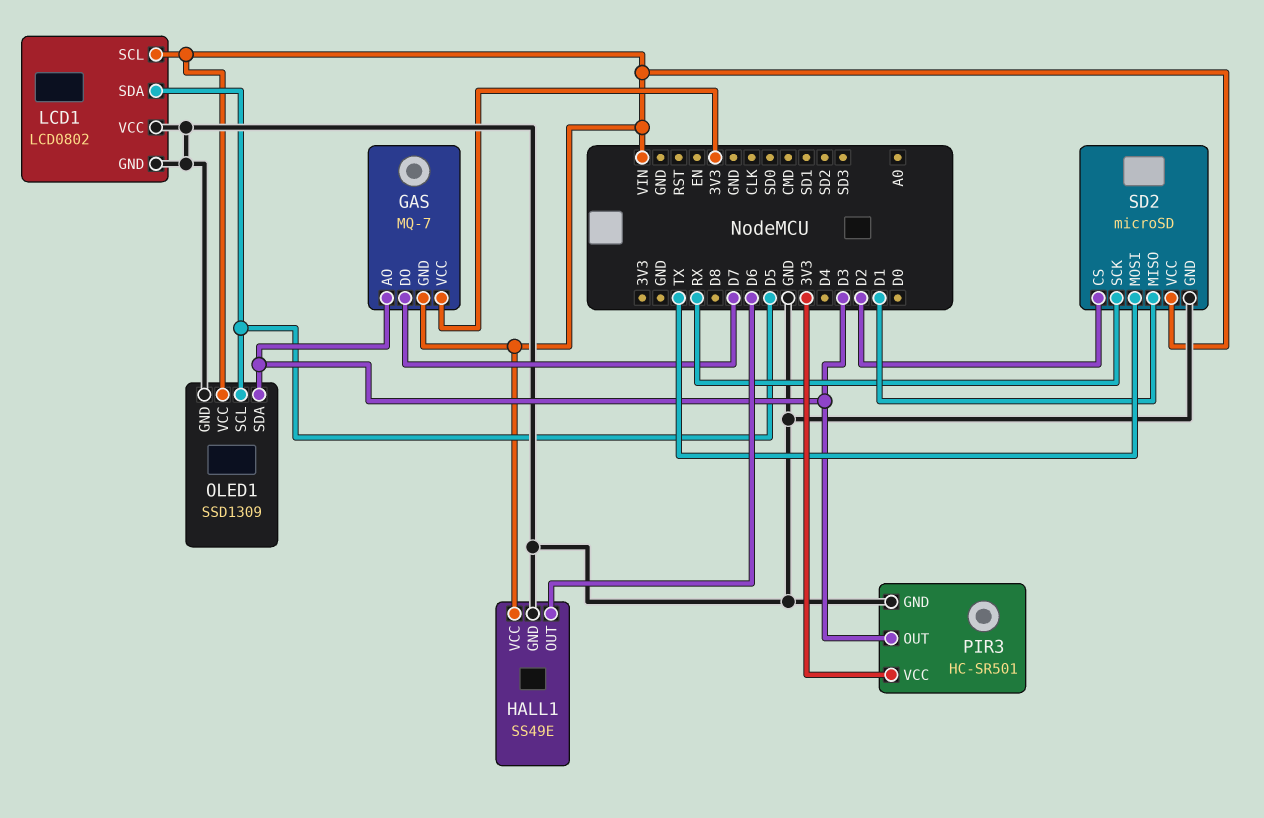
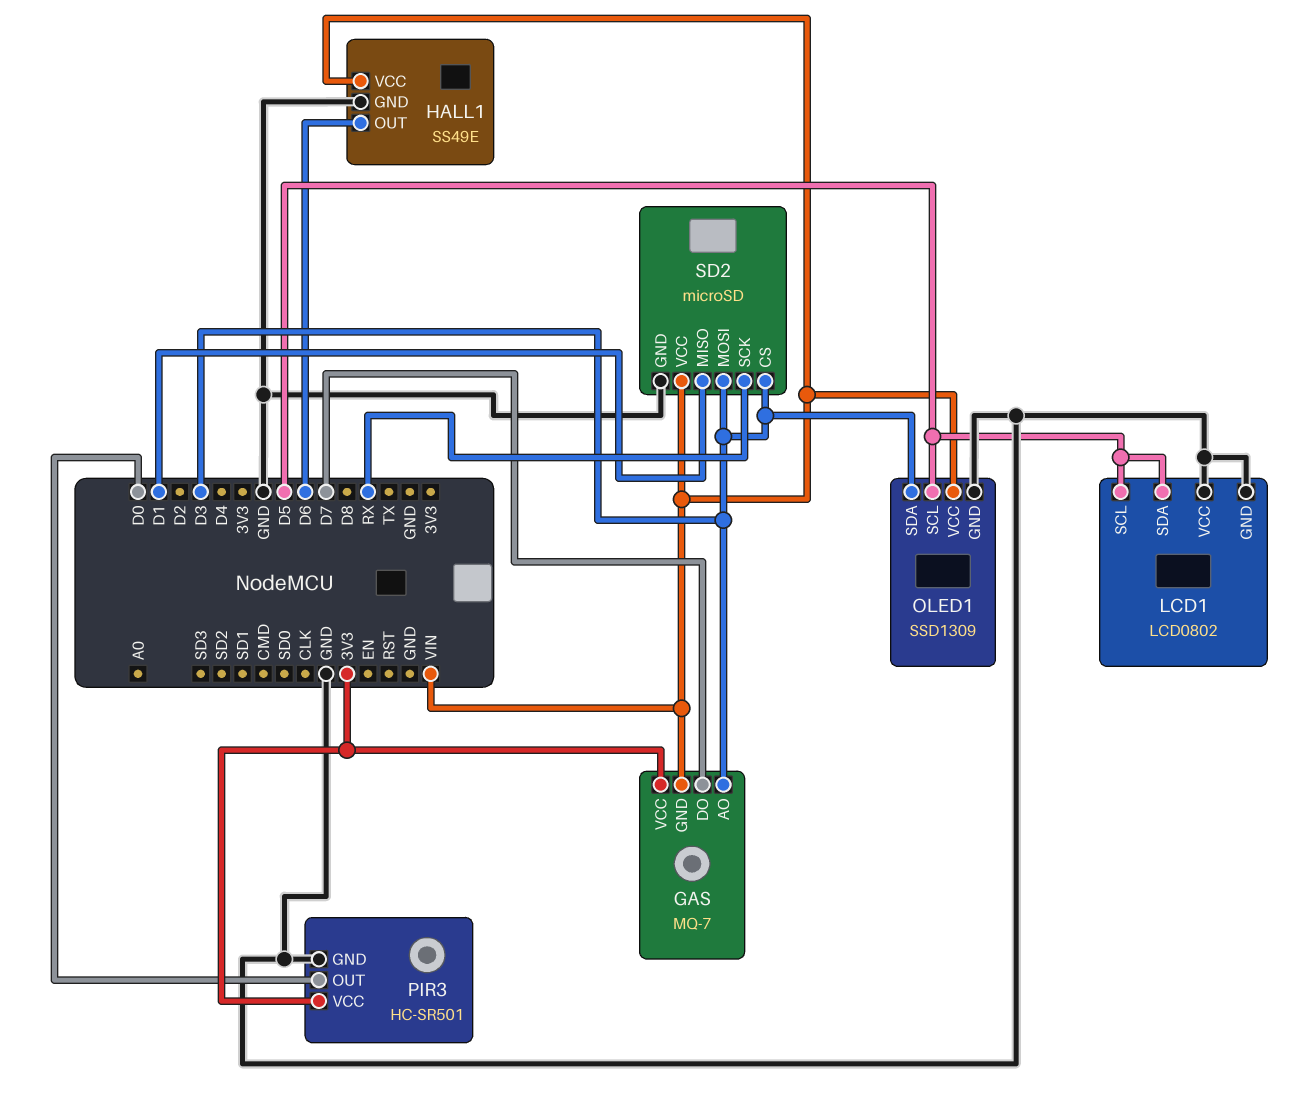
LCD1 pin SCL: VIN -> D5
PIR3 pin OUT: D3 -> D0
SD2 pin CS: D2 -> D3
SD2 pin MOSI: TX -> D3

